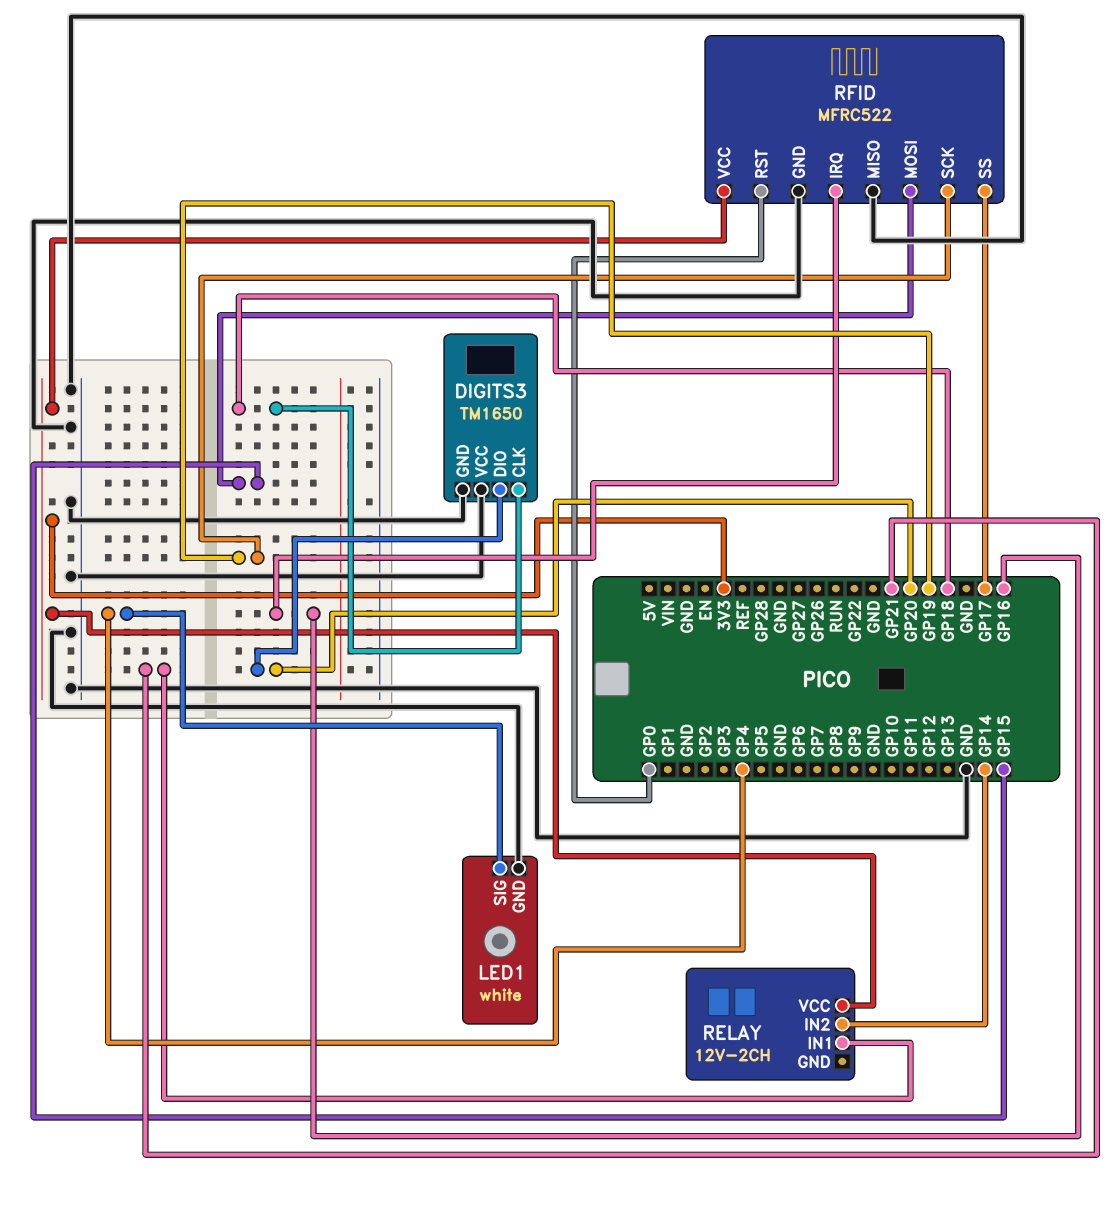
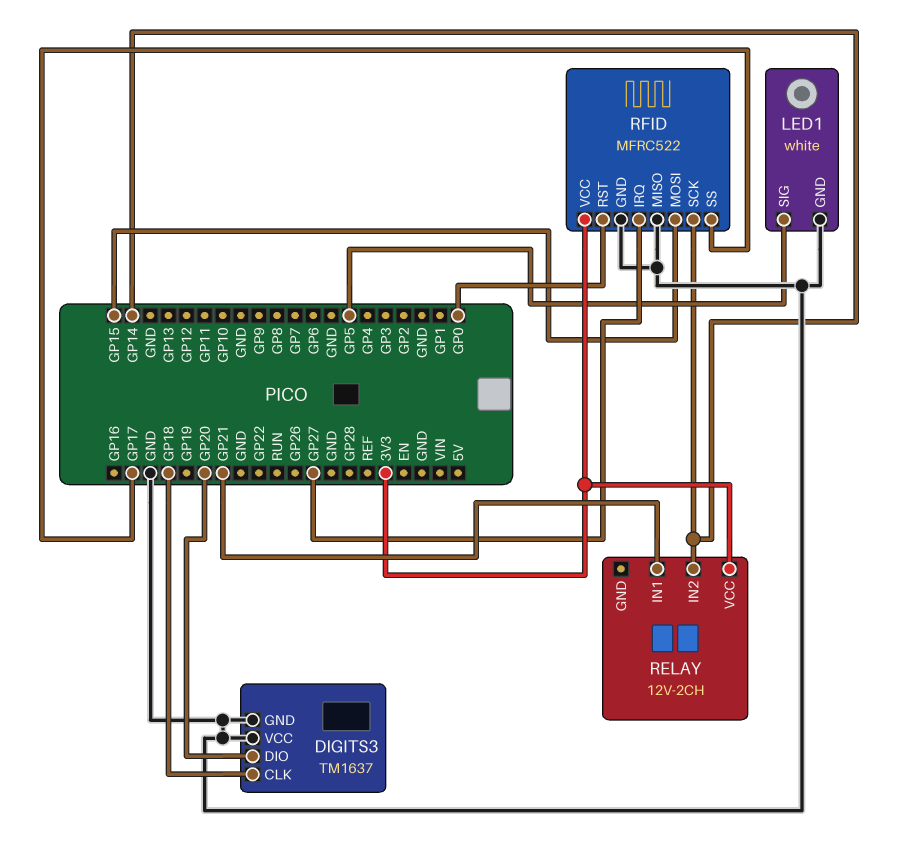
DIGITS3: TM1650 -> TM1637
LED1 pin SIG: GP4 -> GP5
RFID pin IRQ: GP16 -> GP27
RFID pin SCK: GP19 -> GP14

